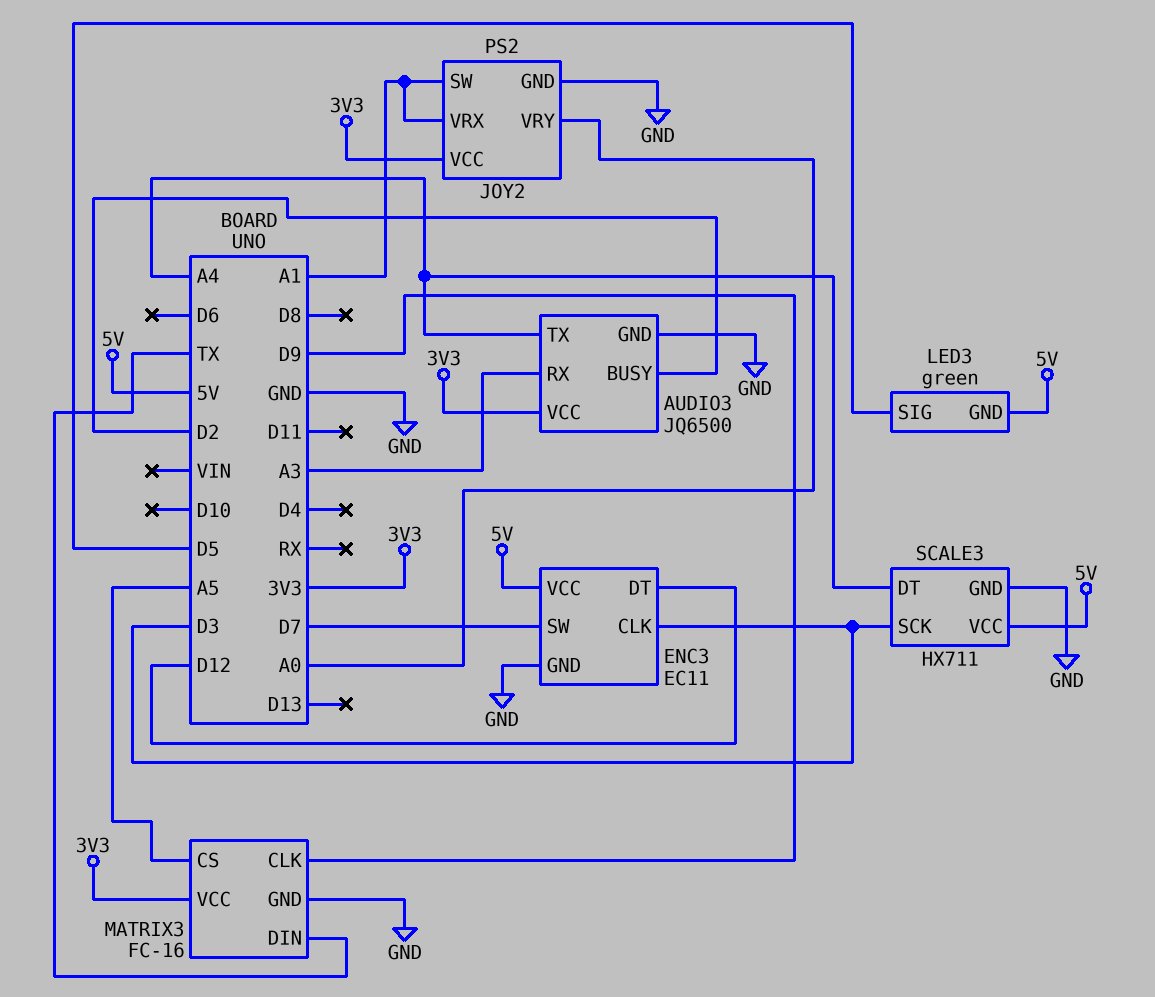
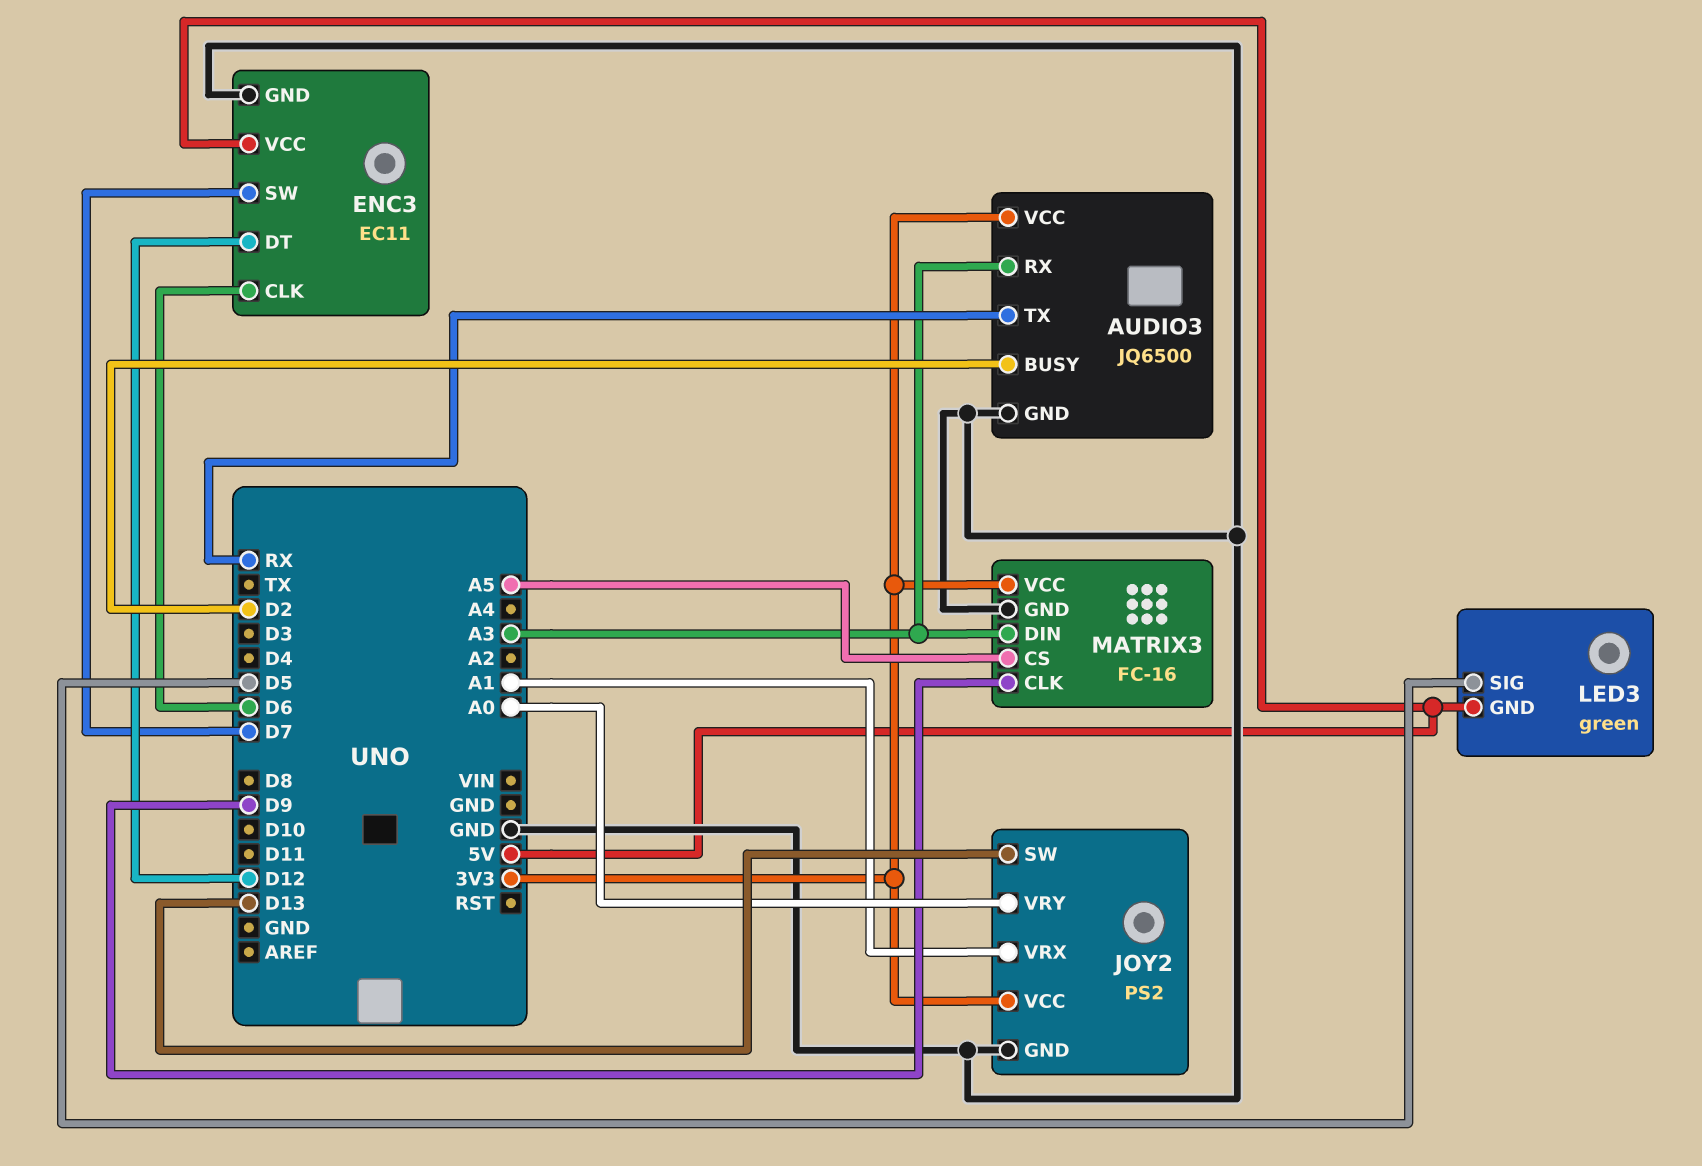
AUDIO3 pin TX: A4 -> RX
ENC3 pin CLK: D3 -> D6
JOY2 pin SW: A1 -> D13
MATRIX3 pin DIN: TX -> A3
SCALE3: HX711 -> none
SCALE3 pin DT: A4 -> none
SCALE3 pin GND: GND -> none
SCALE3 pin SCK: D3 -> none
SCALE3 pin VCC: 5V -> none

